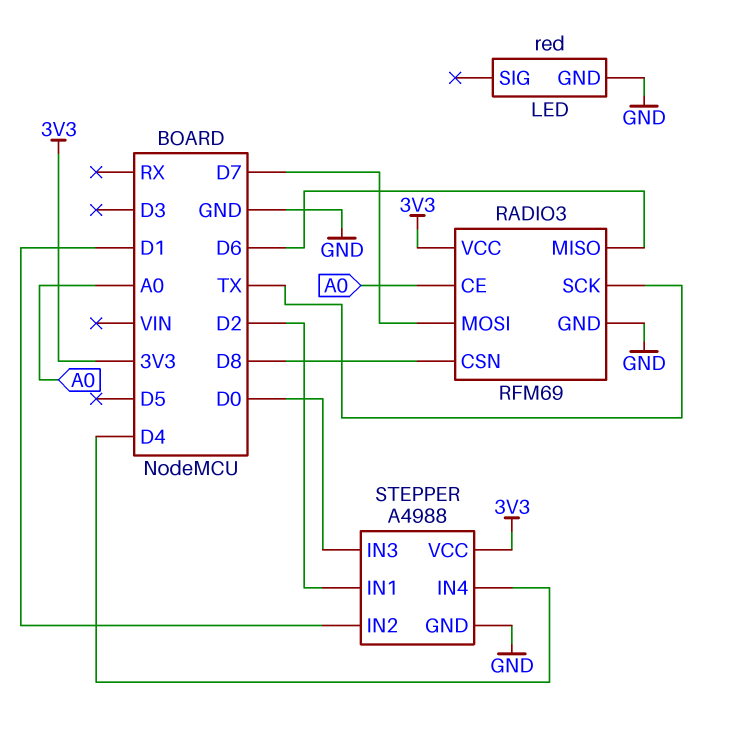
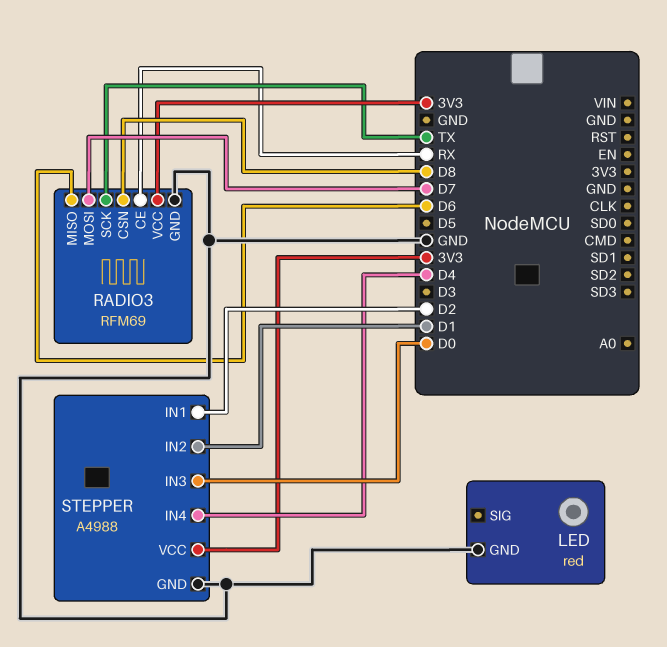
RADIO3 pin CE: A0 -> RX

